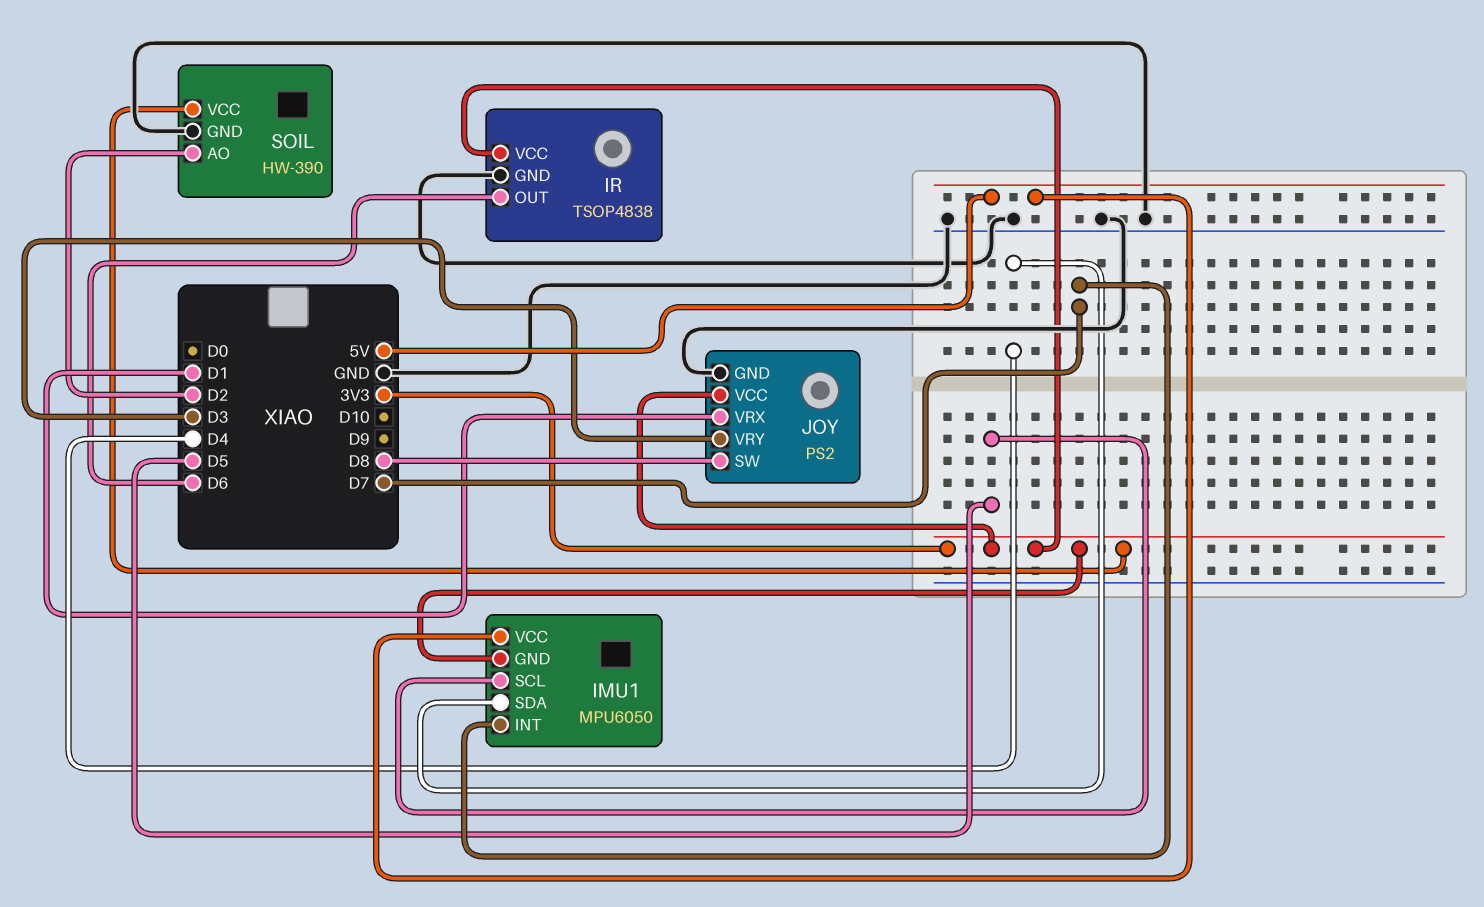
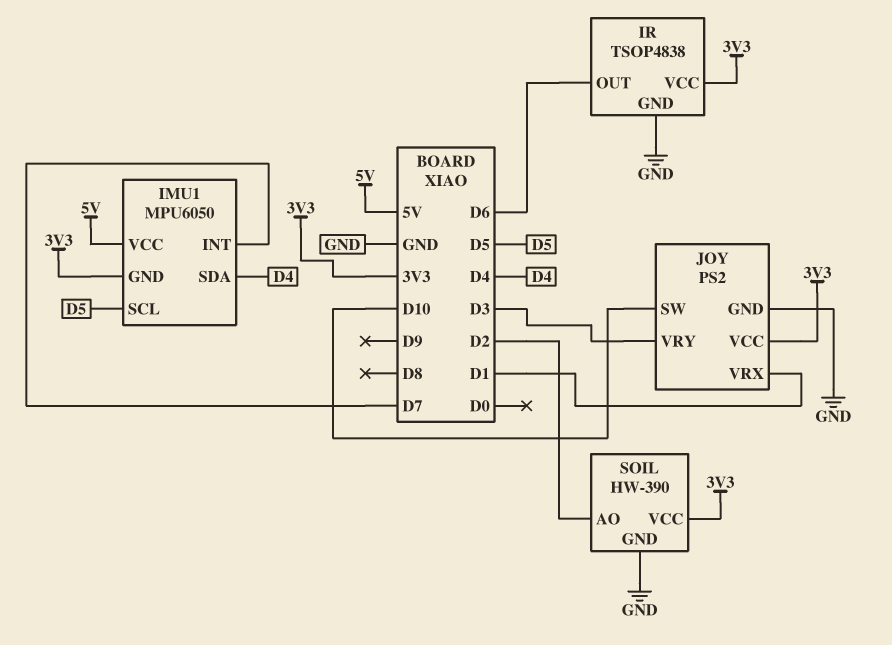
JOY pin SW: D8 -> D10

